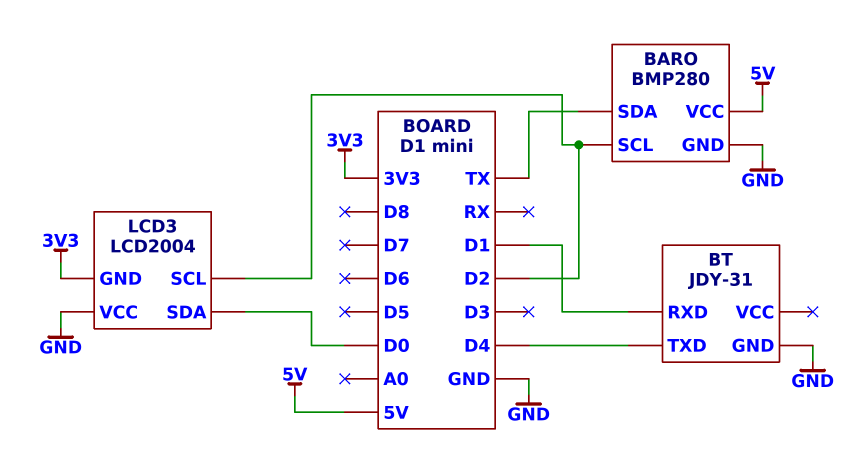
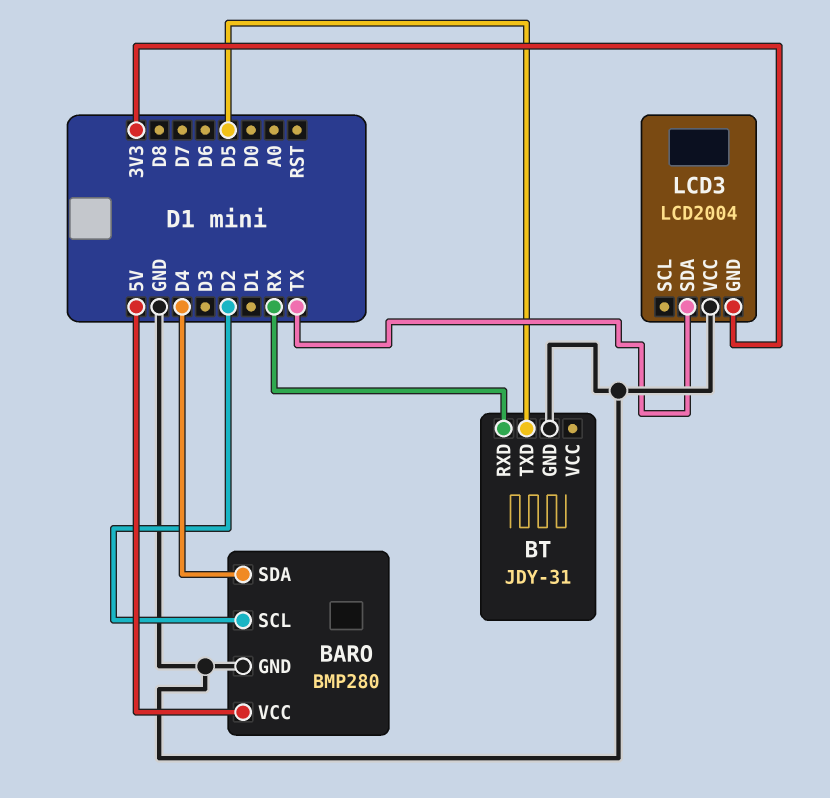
BARO pin SDA: TX -> D4
BT pin RXD: D1 -> RX
BT pin TXD: D4 -> D5
LCD3 pin SCL: D2 -> none
LCD3 pin SDA: D0 -> TX

